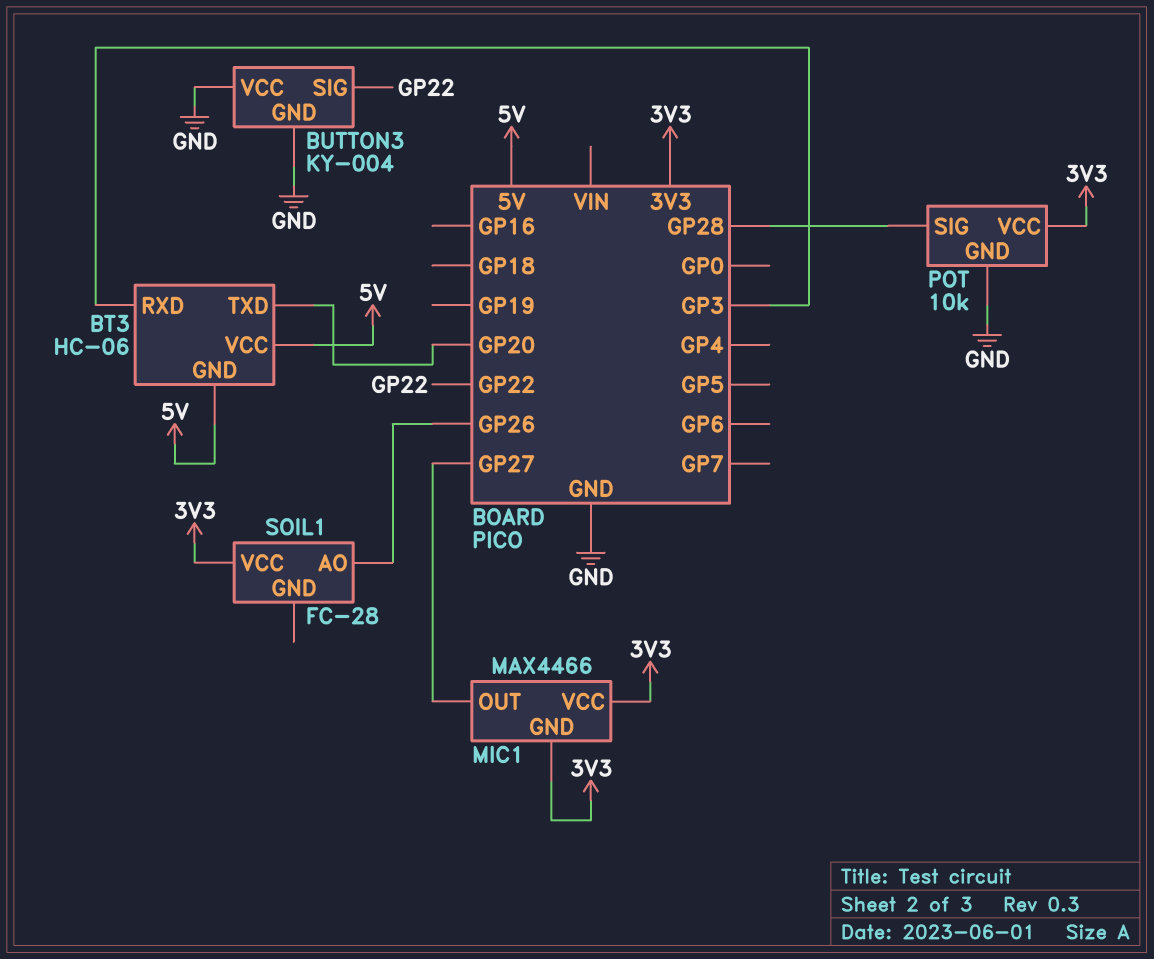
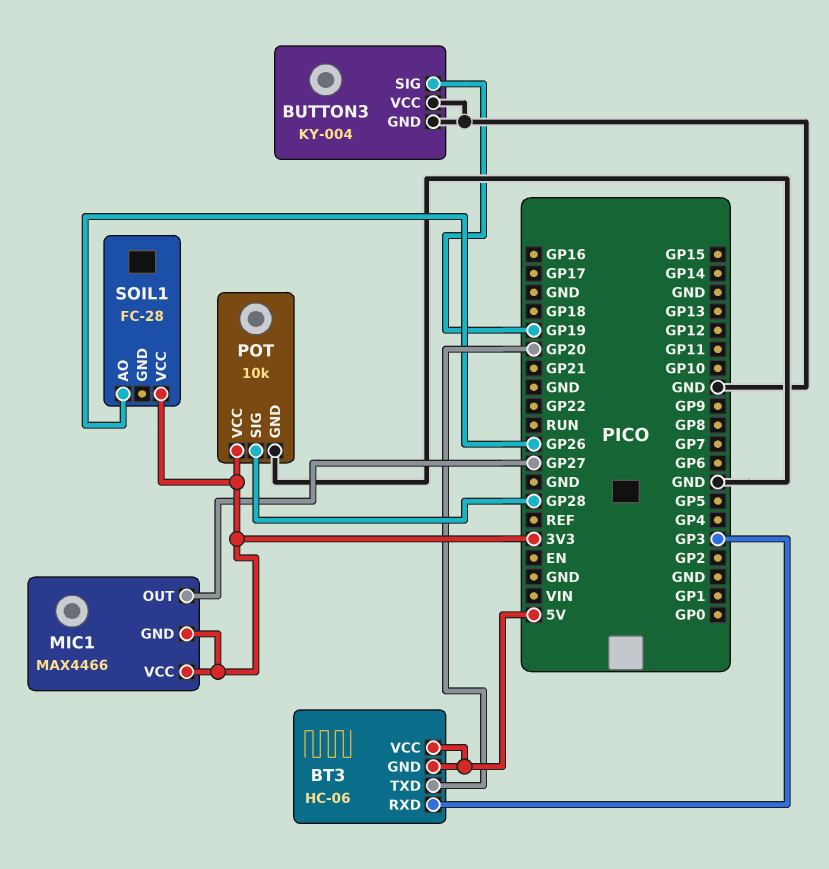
BUTTON3 pin SIG: GP22 -> GP19

